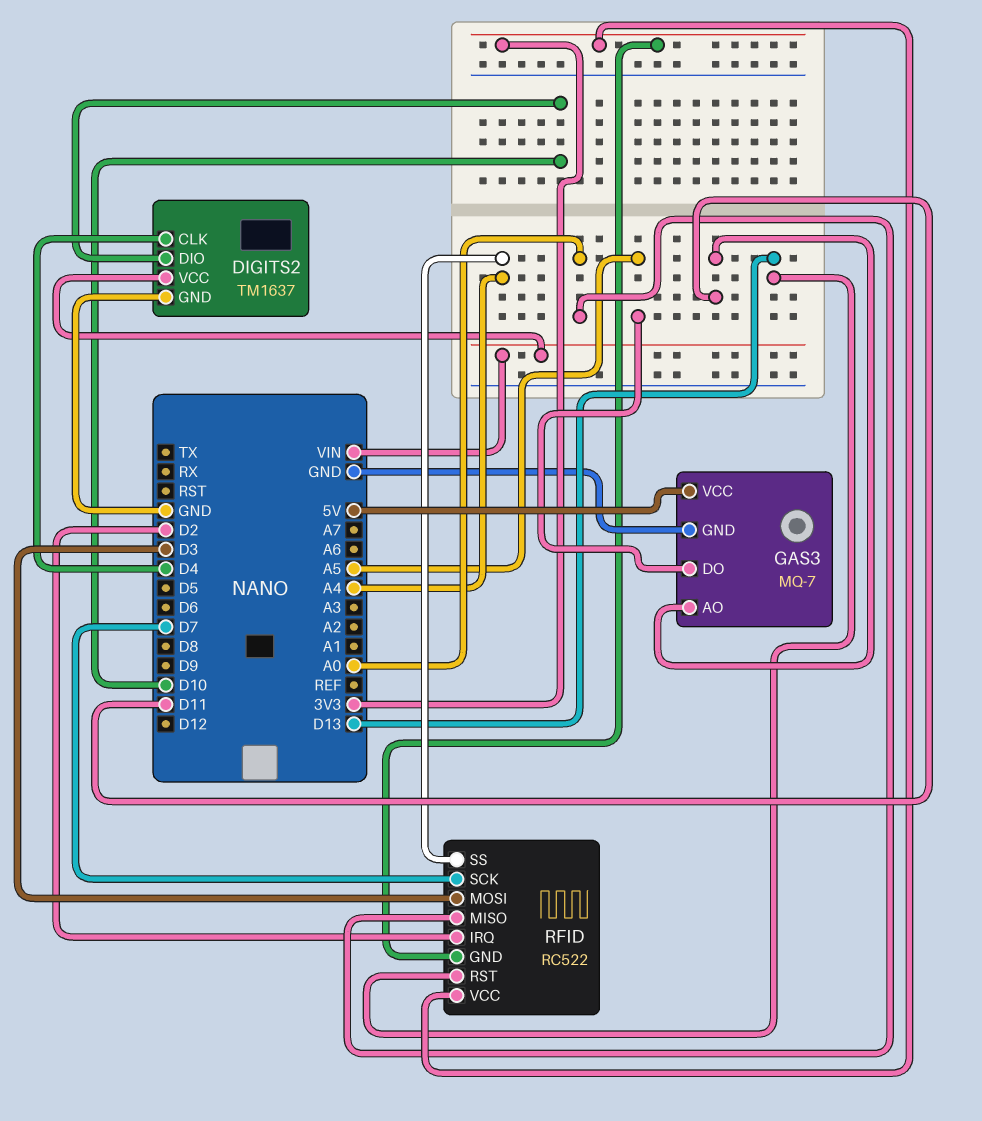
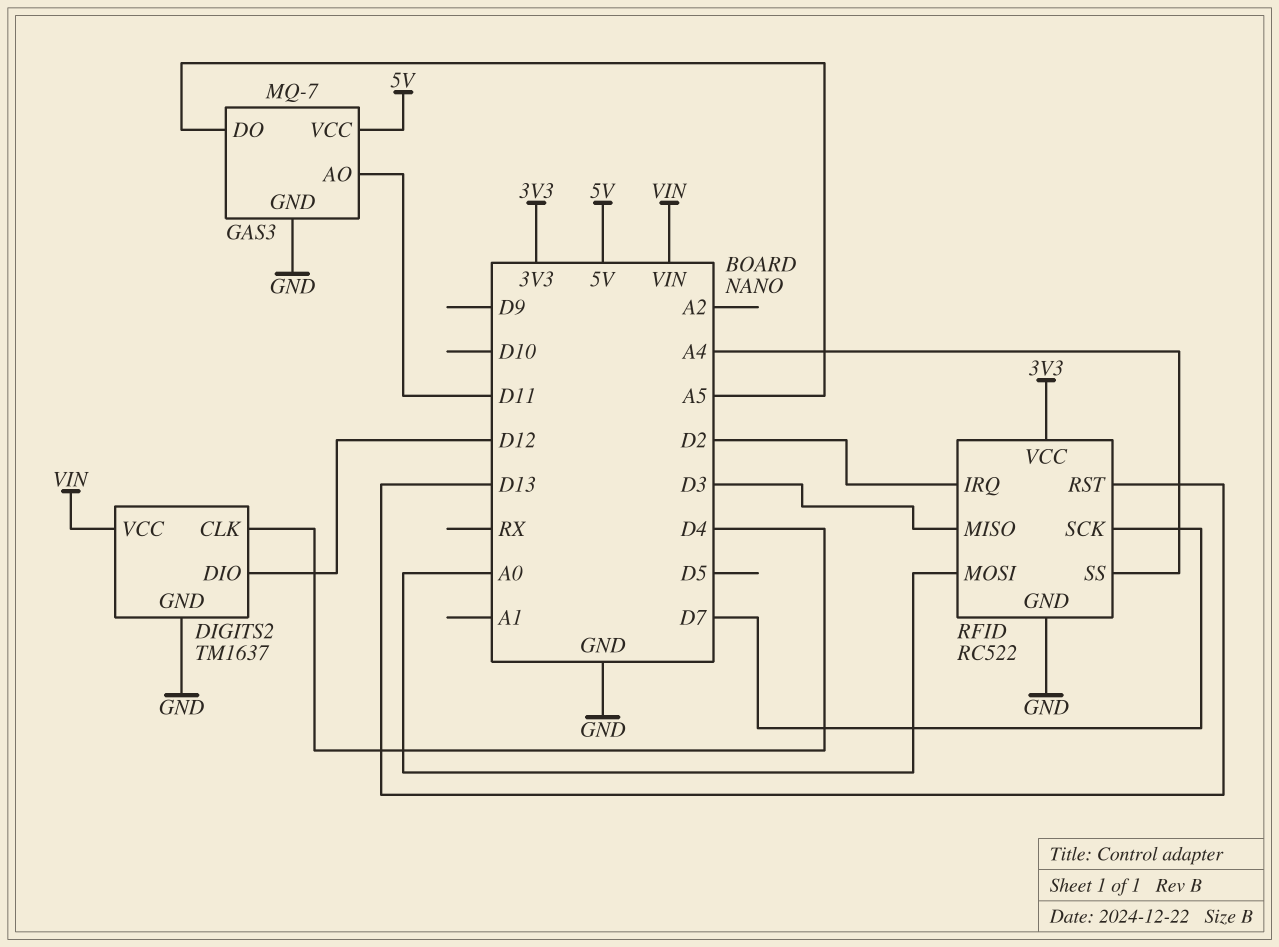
DIGITS2 pin DIO: D10 -> D12
RFID pin GND: 3V3 -> GND
RFID pin MISO: A0 -> D3
RFID pin MOSI: D3 -> A0

